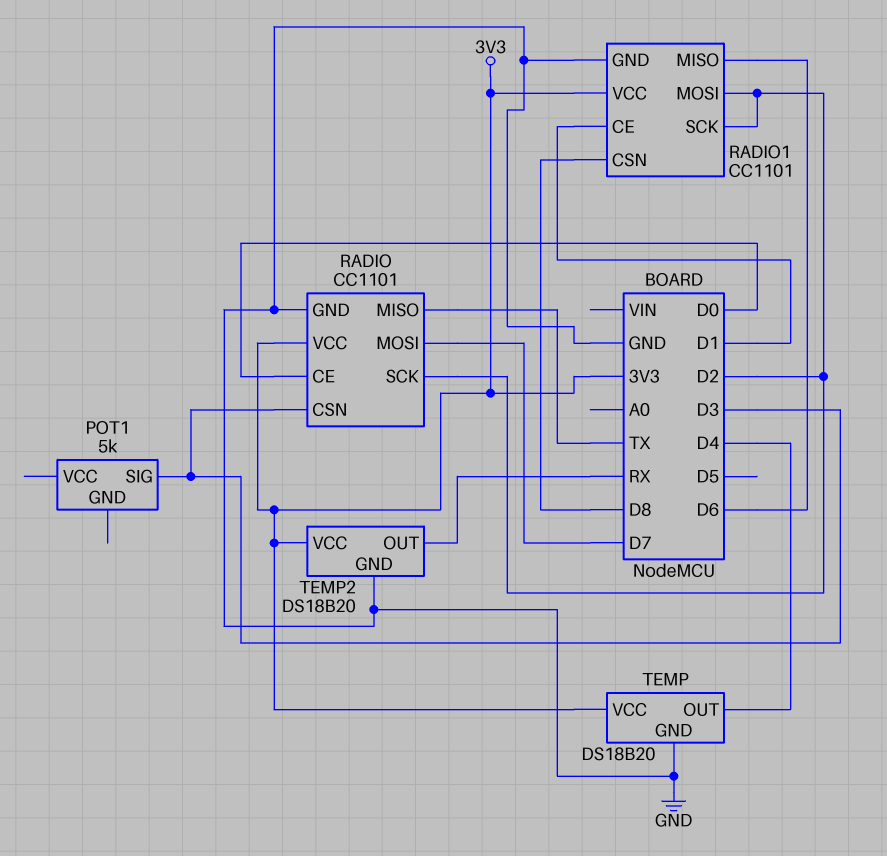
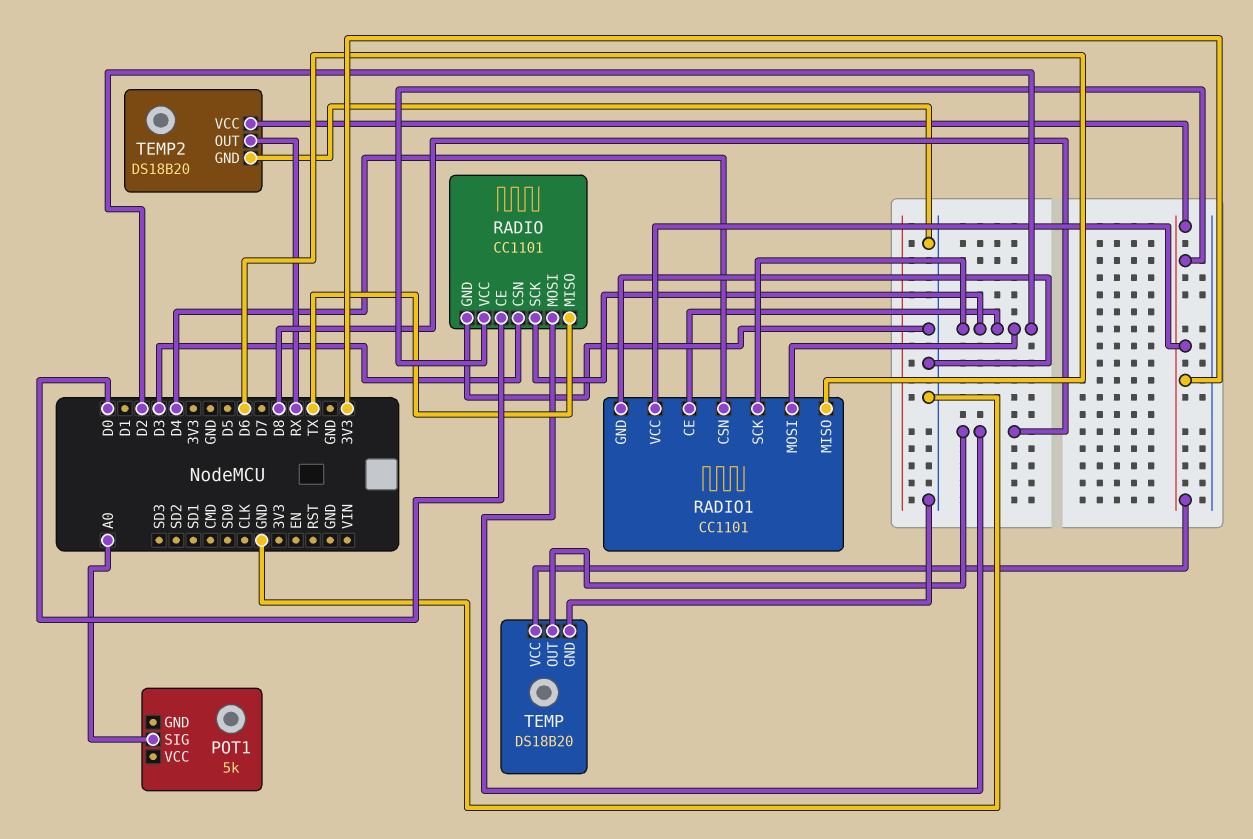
POT1 pin SIG: D3 -> A0
RADIO pin MOSI: D7 -> D8
RADIO1 pin CE: D1 -> D2
RADIO1 pin CSN: D8 -> D4
TEMP pin OUT: D4 -> D8

